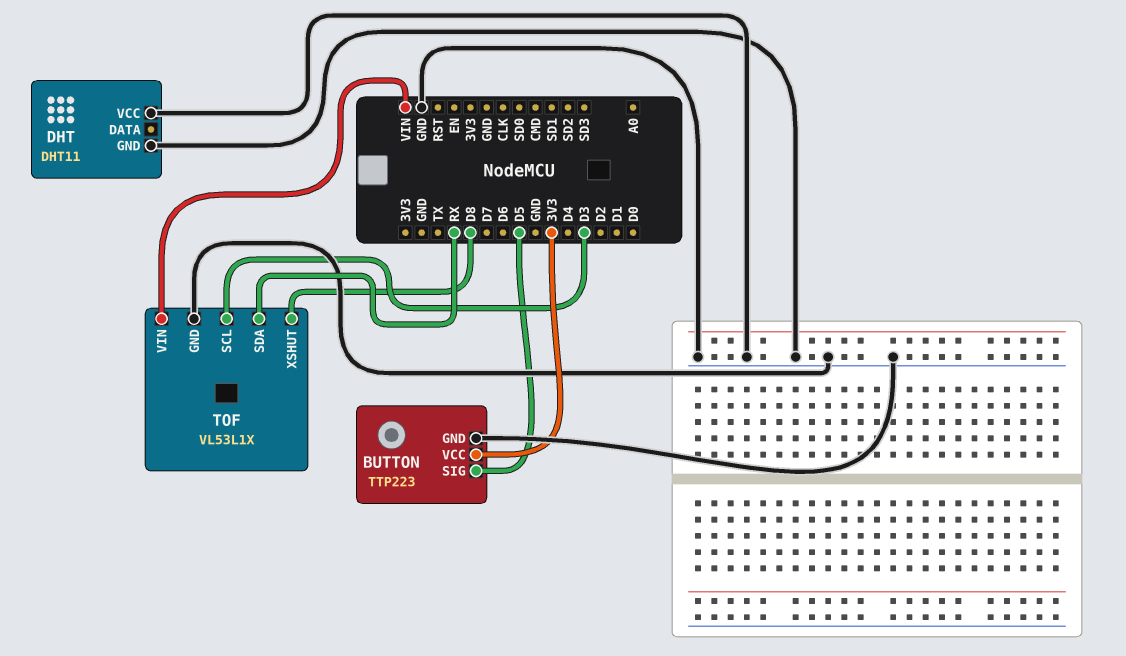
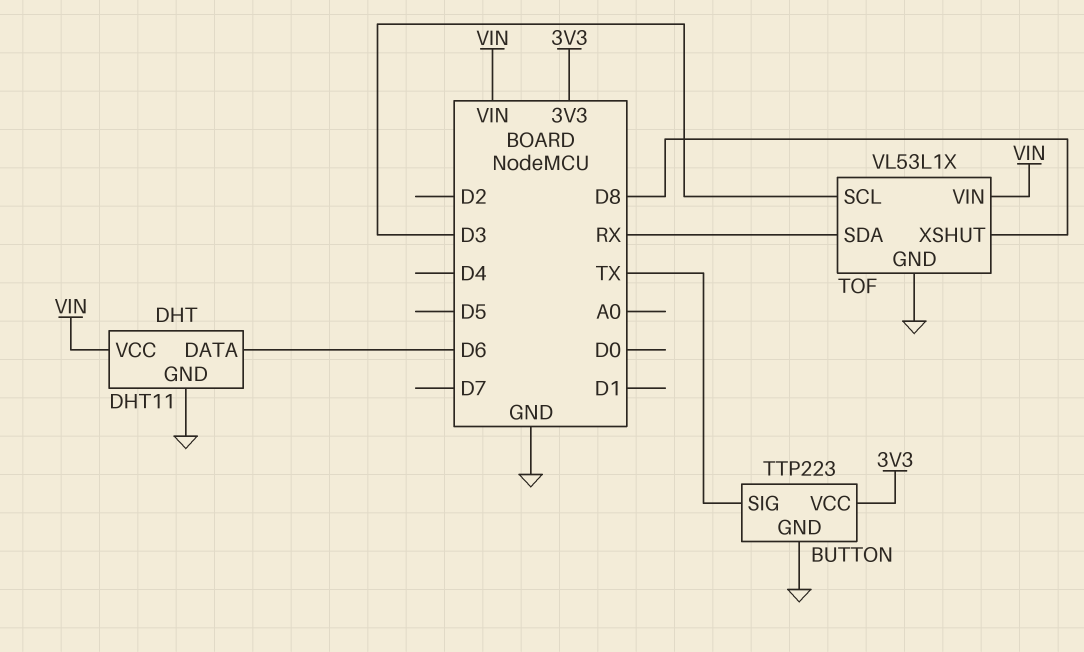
BUTTON pin SIG: D5 -> TX
DHT pin DATA: none -> D6
DHT pin VCC: GND -> VIN

